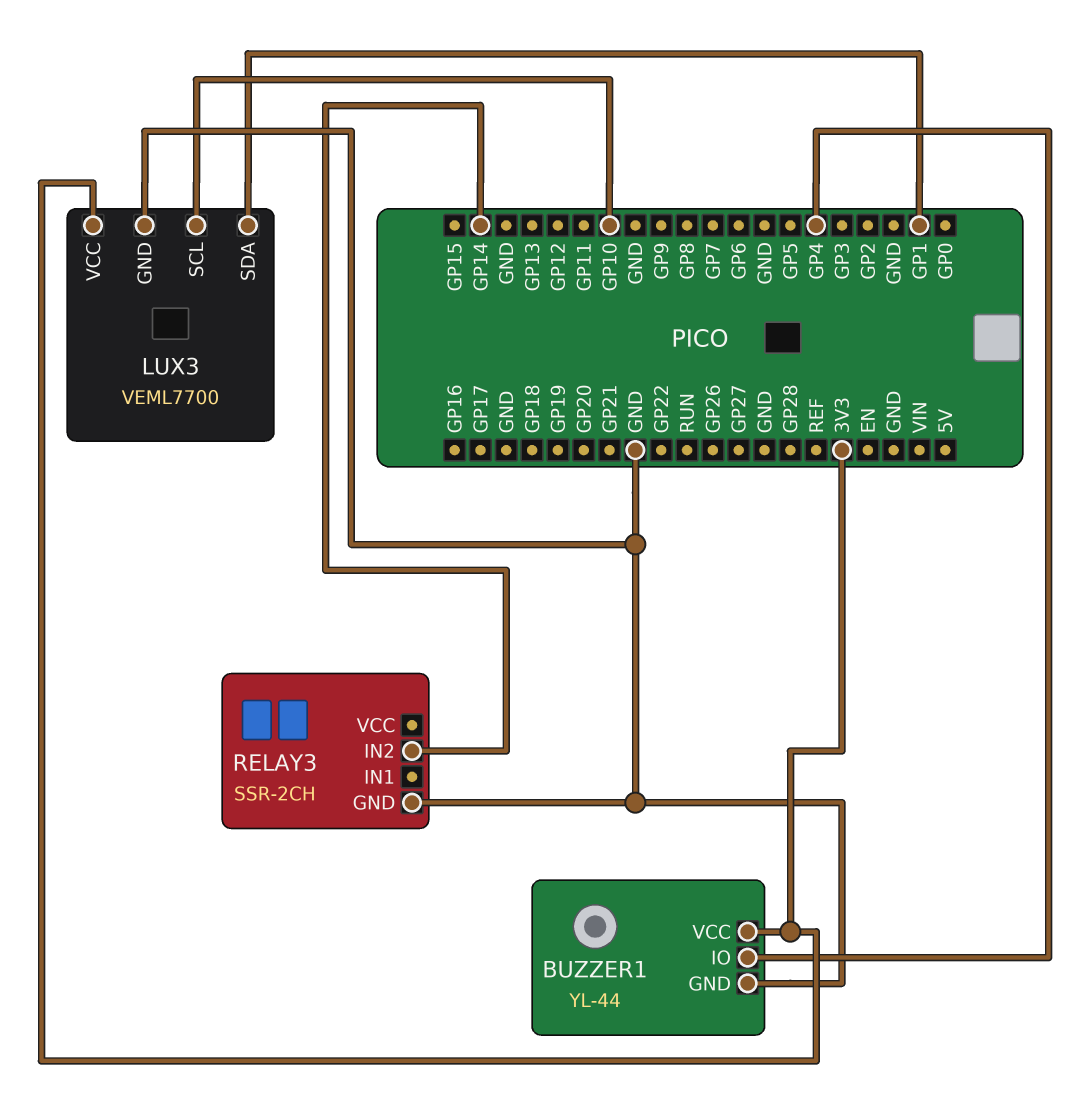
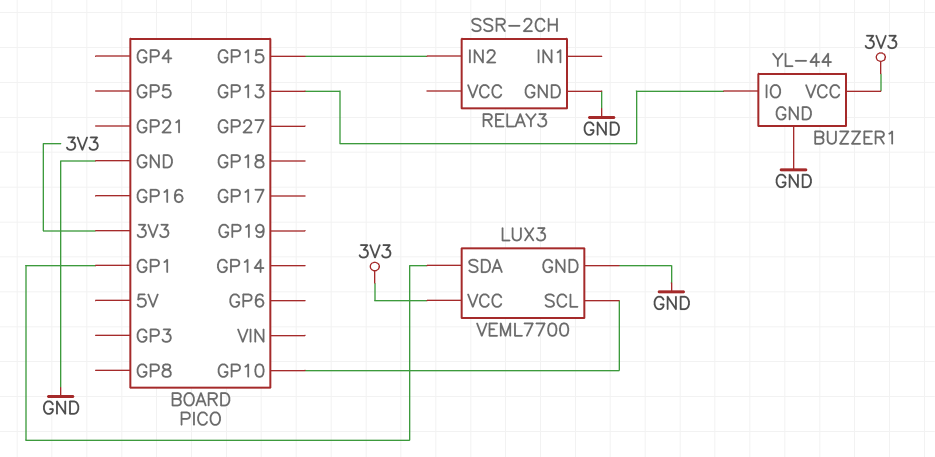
BUZZER1 pin IO: GP4 -> GP13
RELAY3 pin IN2: GP14 -> GP15

